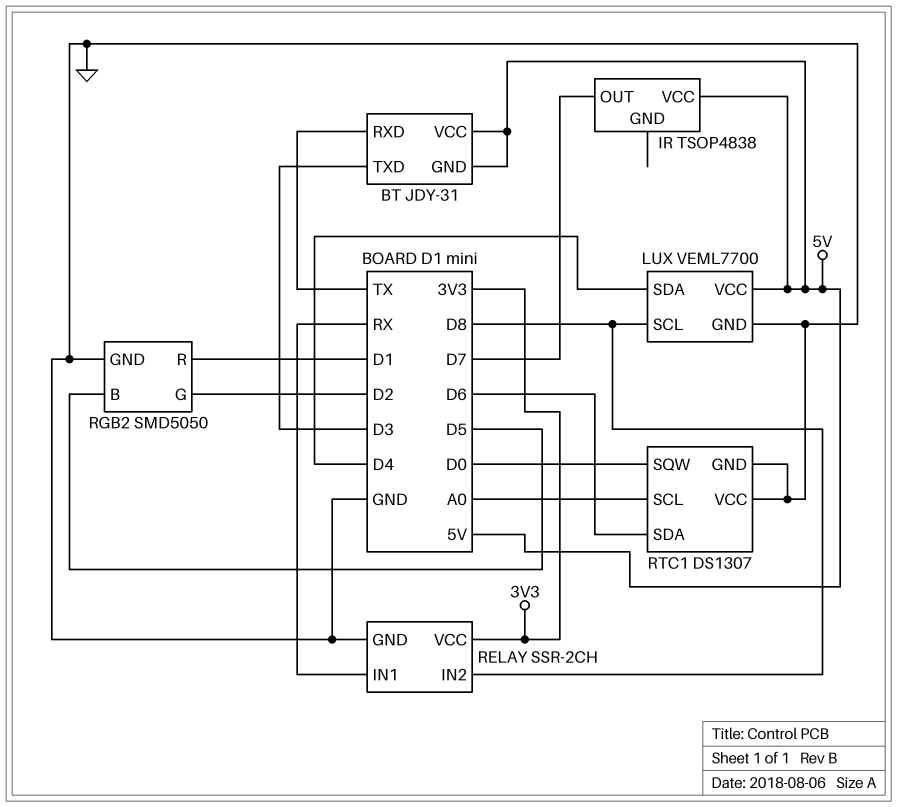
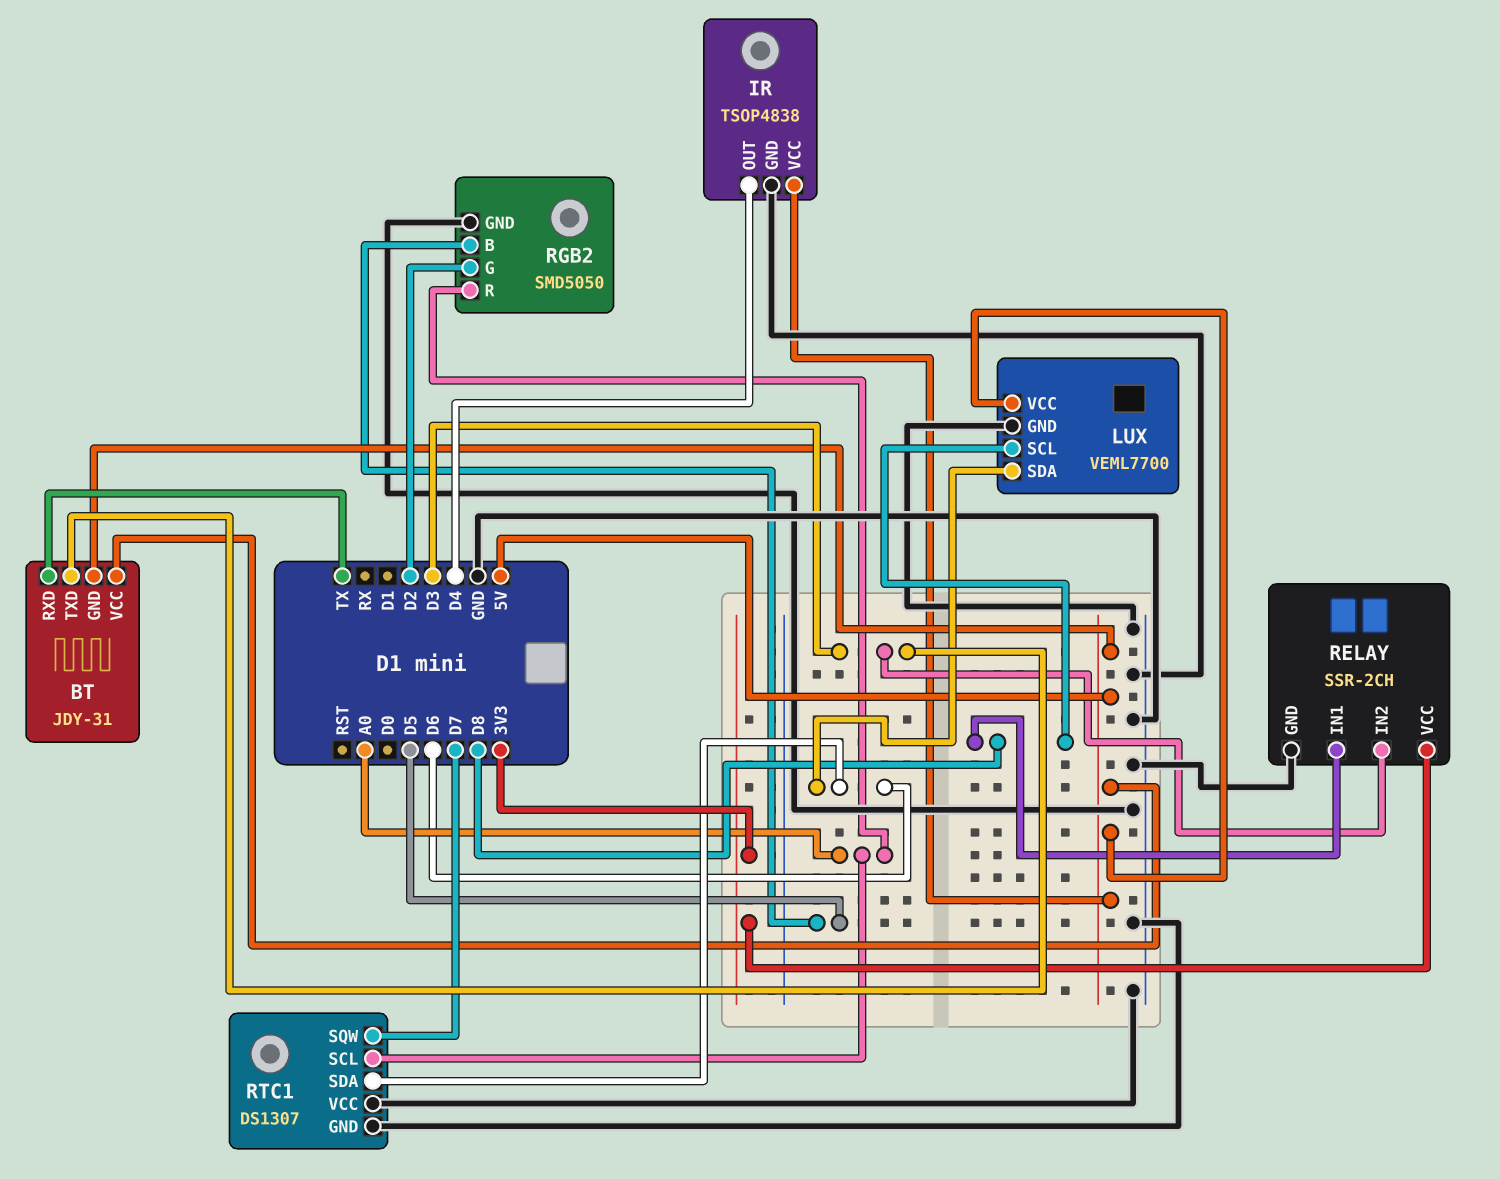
IR pin GND: none -> GND
IR pin OUT: D7 -> D4
LUX pin SDA: D4 -> D6
RELAY pin IN1: RX -> D8
RELAY pin IN2: D8 -> D3
RGB2 pin R: D1 -> A0
RTC1 pin SQW: D0 -> D7

